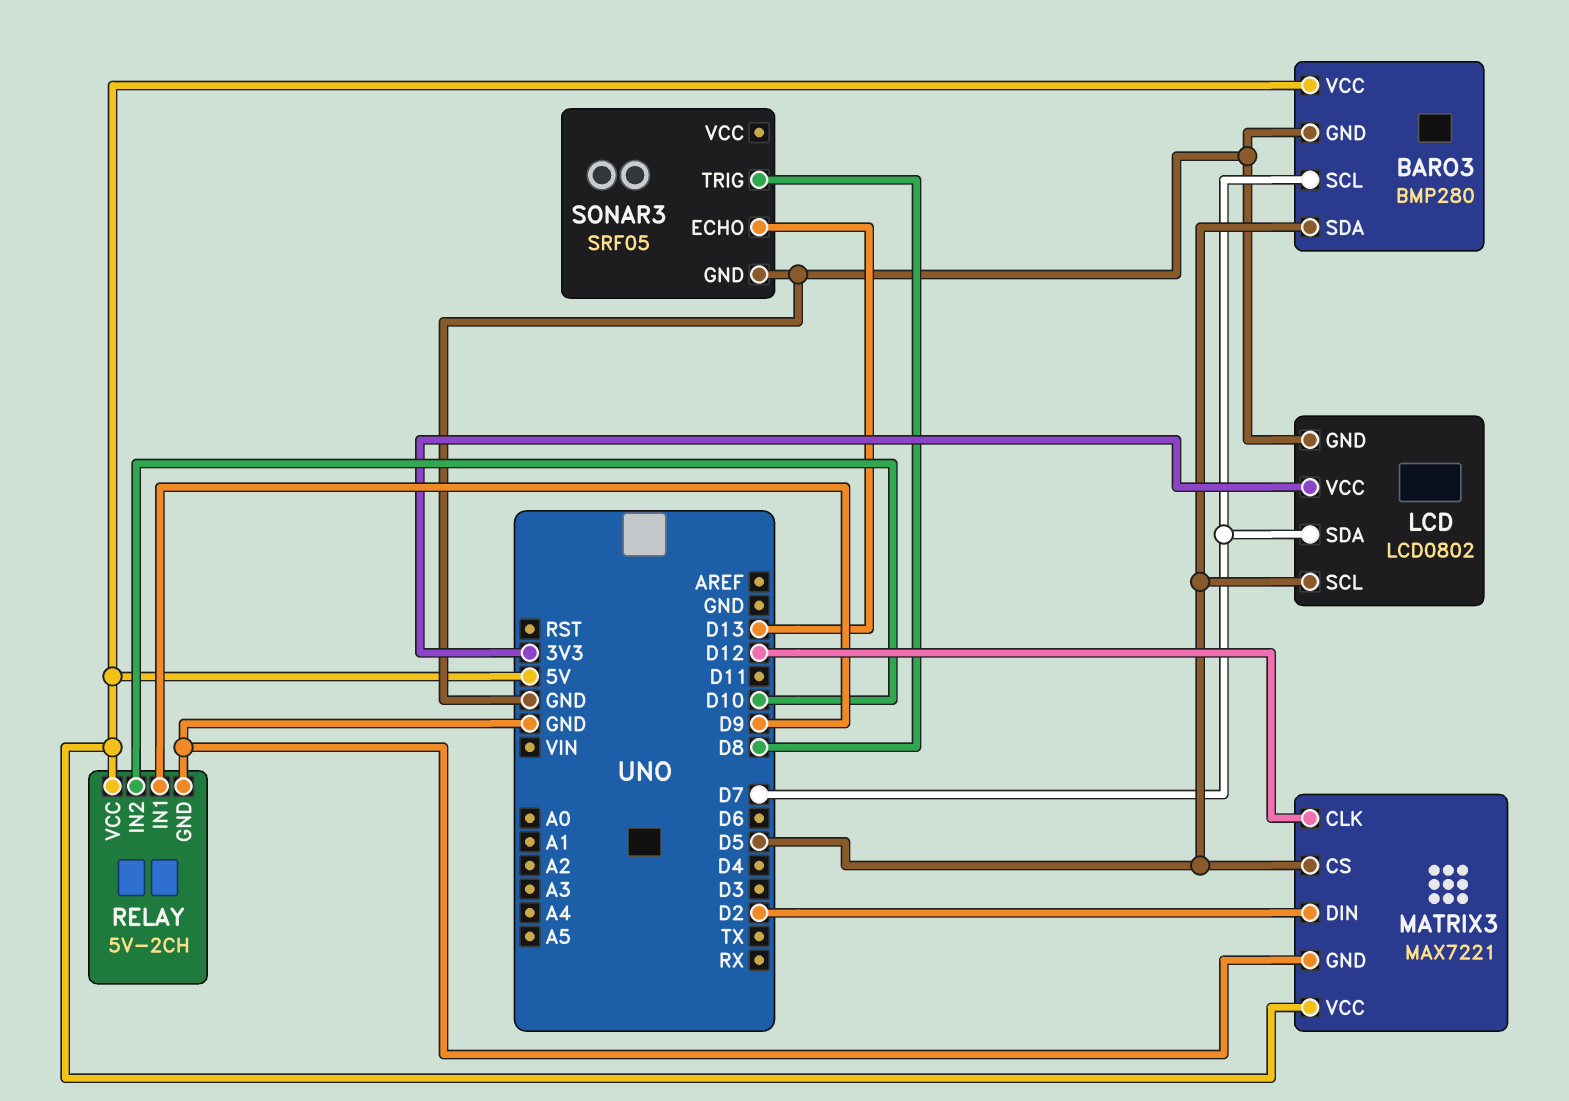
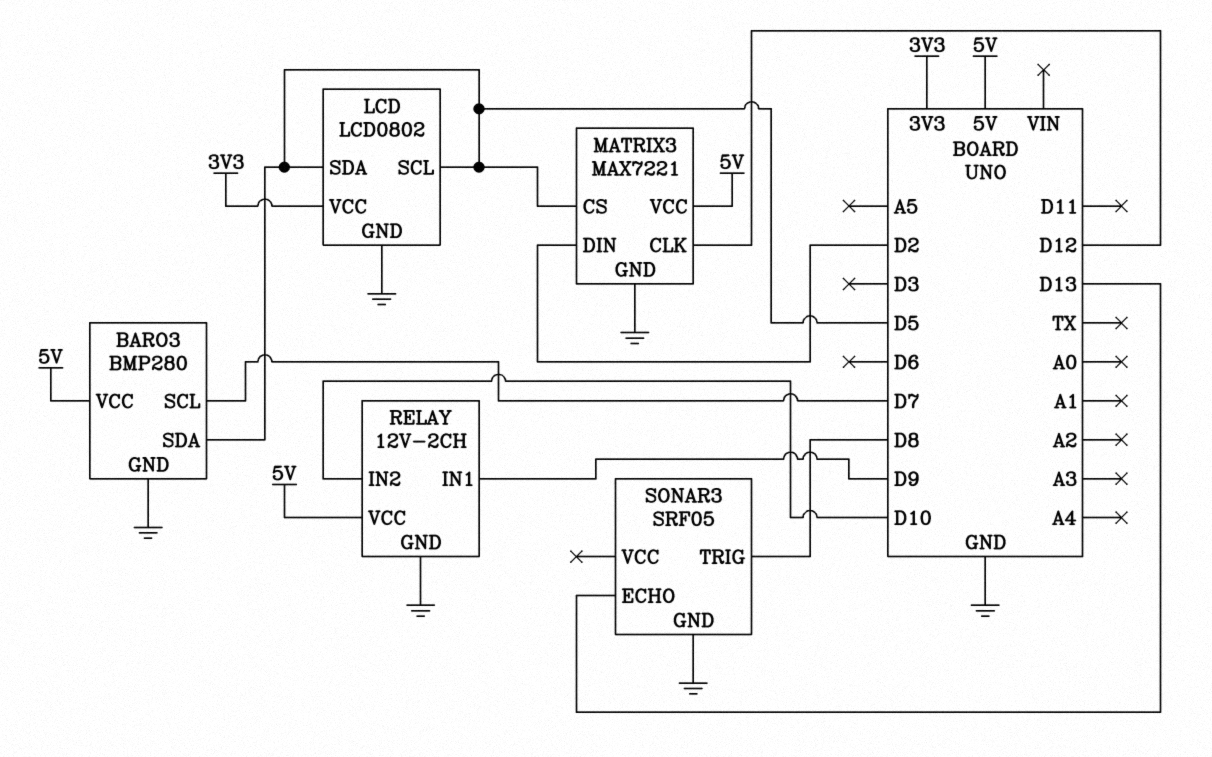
LCD pin SDA: D7 -> D5
RELAY: 5V-2CH -> 12V-2CH

